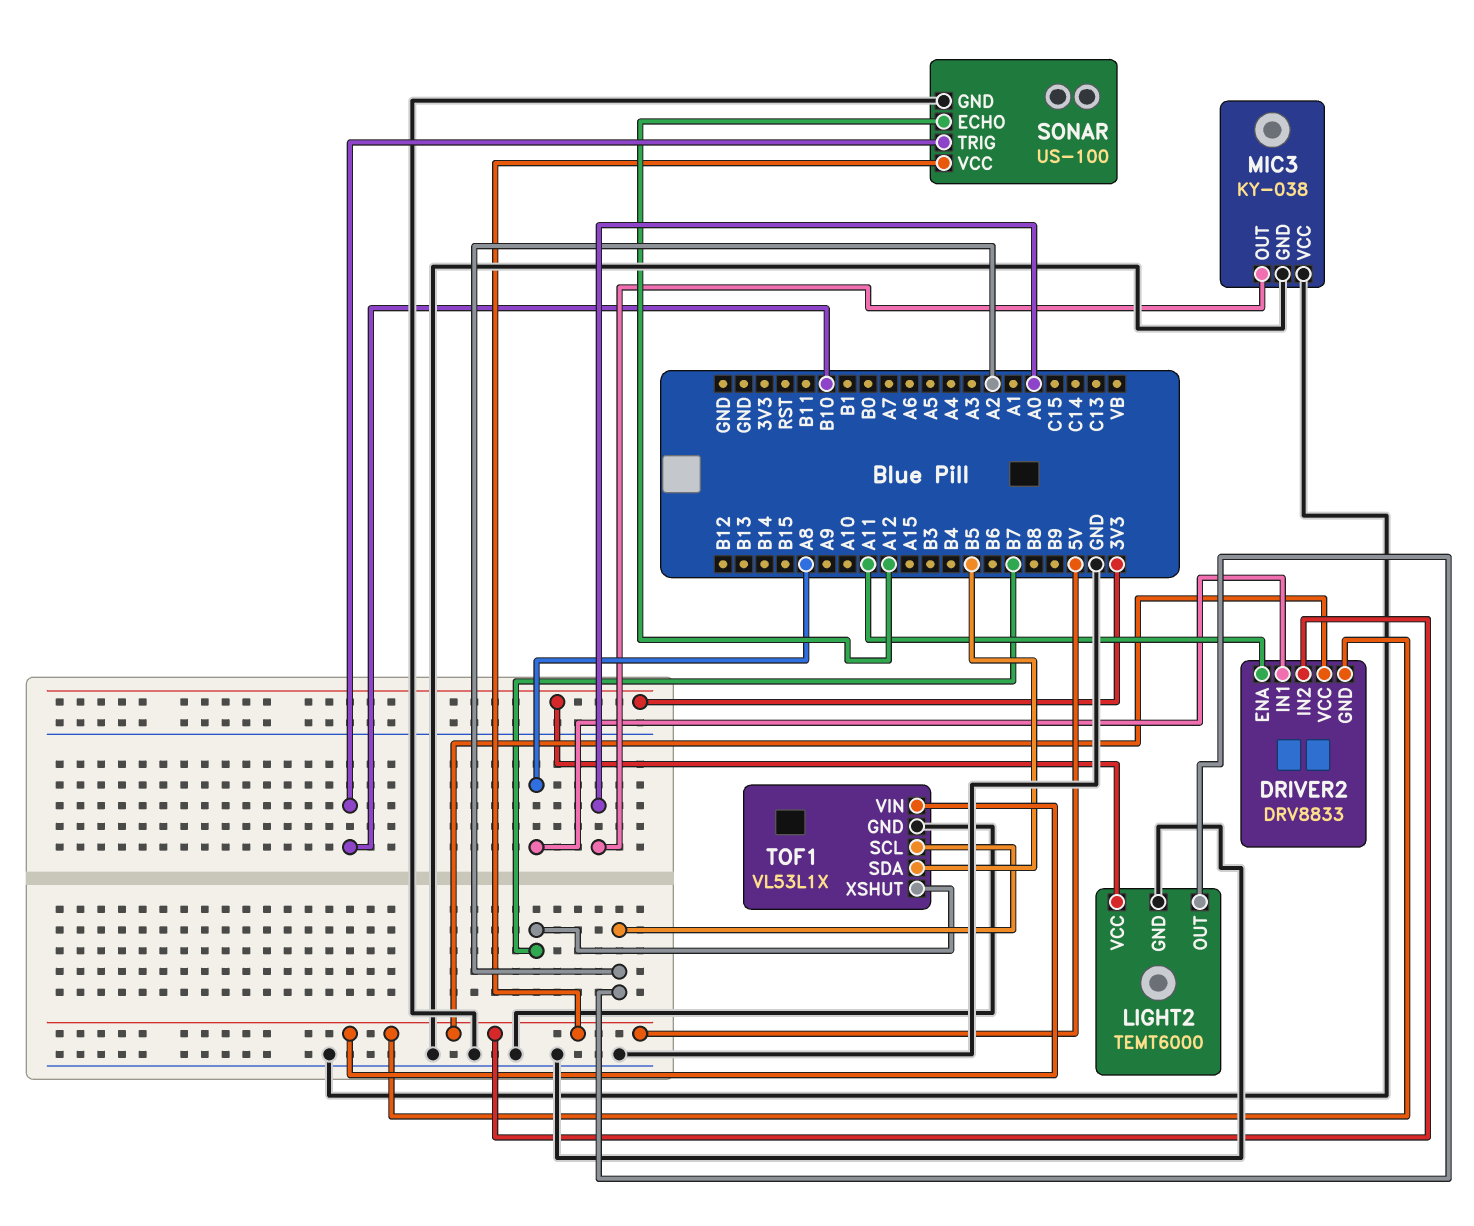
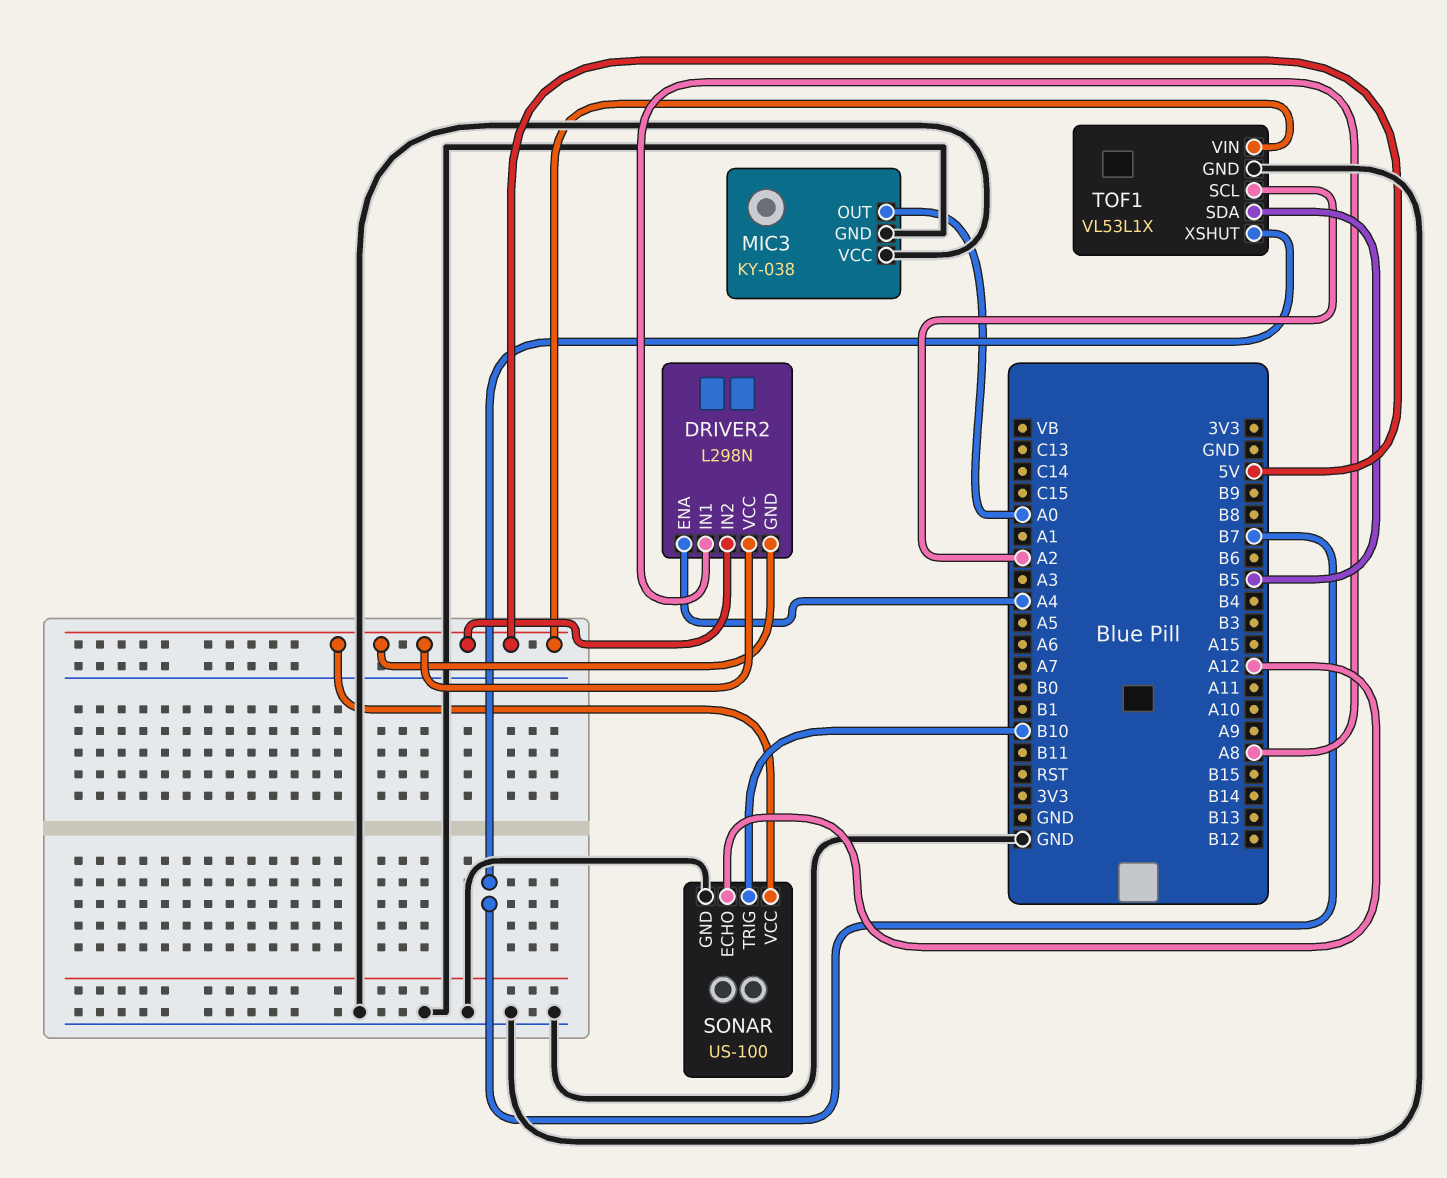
DRIVER2: DRV8833 -> L298N
DRIVER2 pin ENA: A11 -> A4
LIGHT2: TEMT6000 -> none
LIGHT2 pin GND: GND -> none
LIGHT2 pin OUT: A2 -> none
LIGHT2 pin VCC: 3V3 -> none

